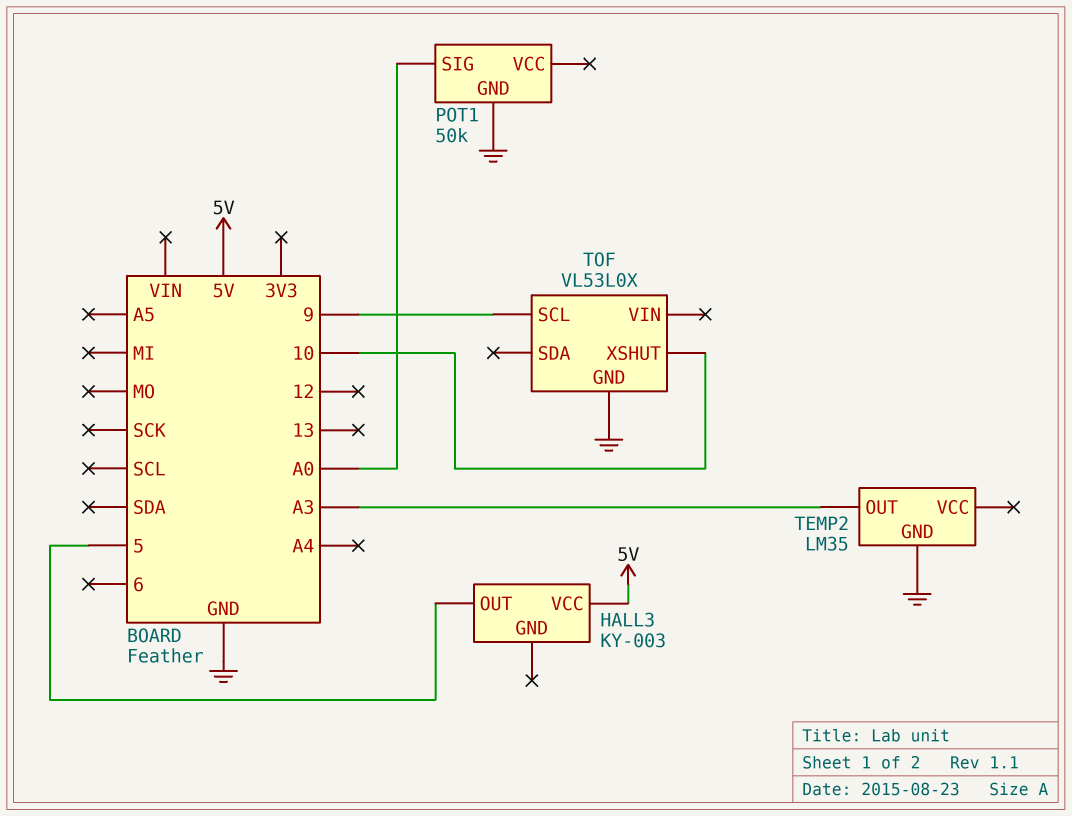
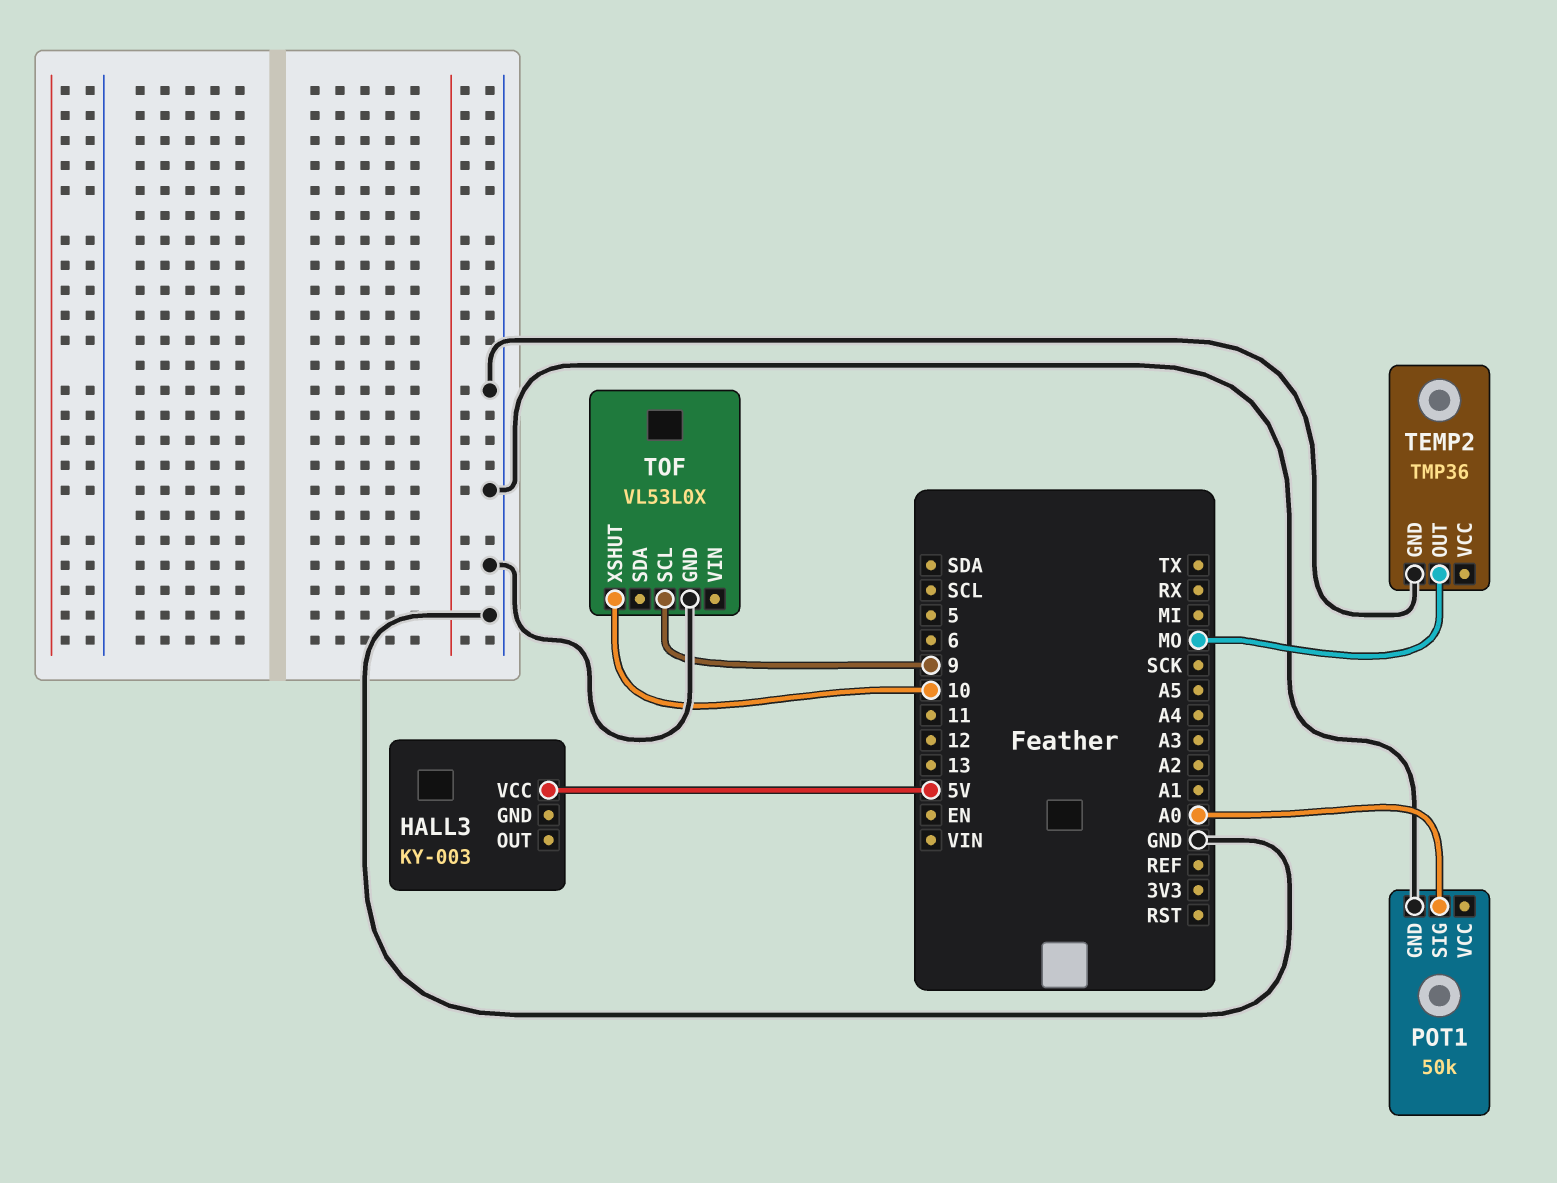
HALL3 pin OUT: 5 -> none
TEMP2: LM35 -> TMP36
TEMP2 pin OUT: A3 -> MO

